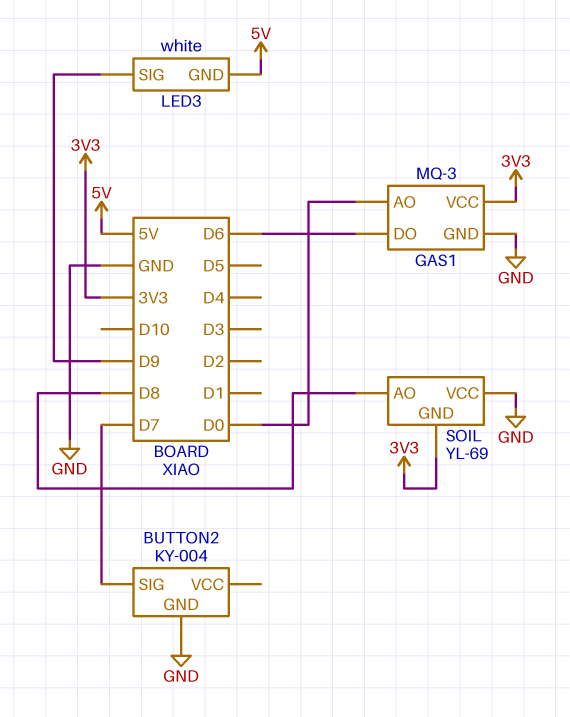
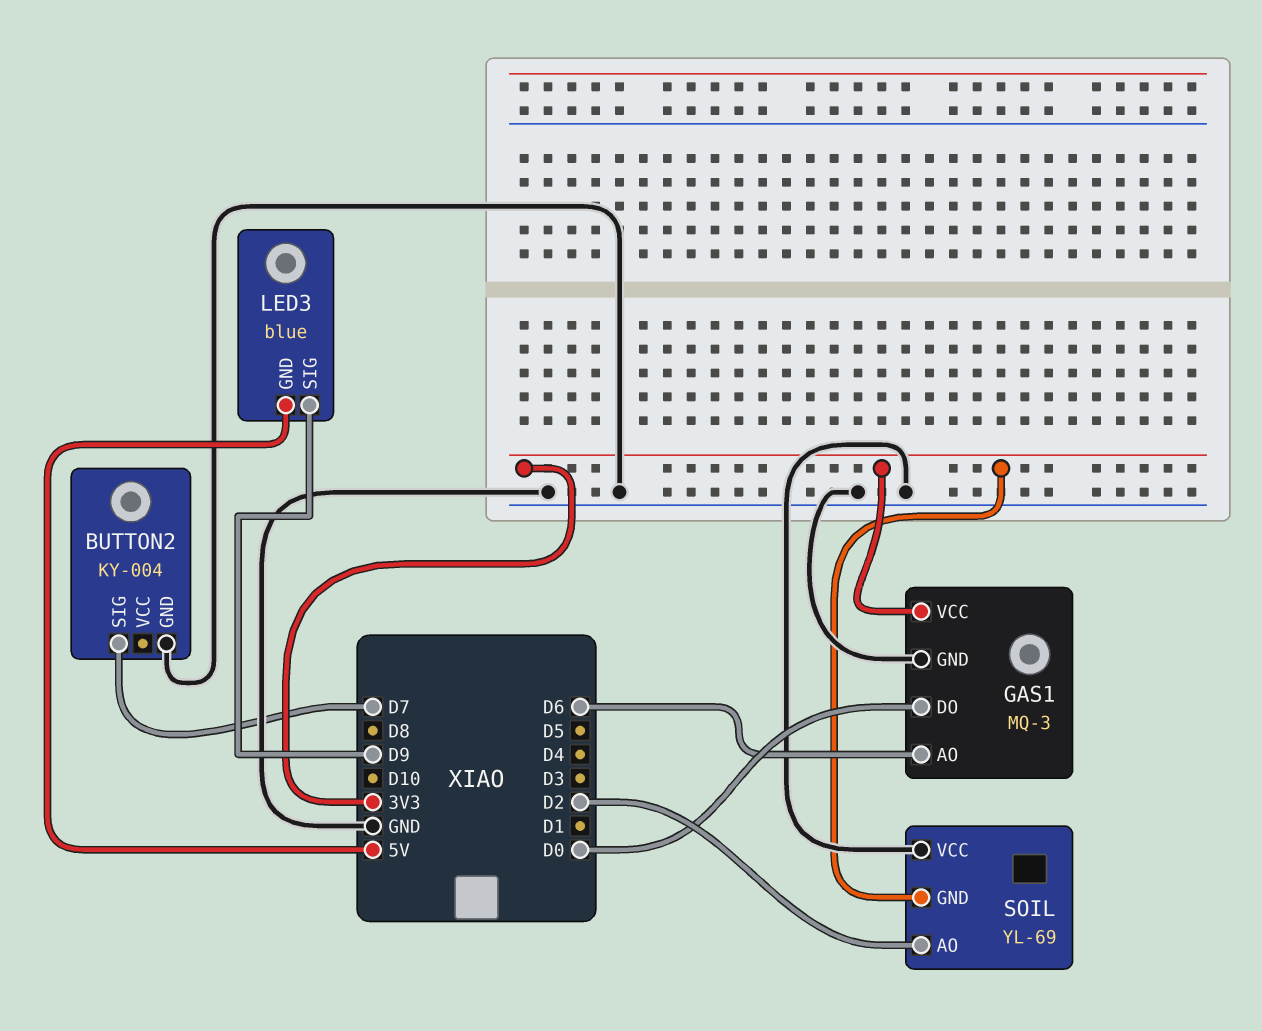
GAS1 pin AO: D0 -> D6
GAS1 pin DO: D6 -> D0
LED3: white -> blue
SOIL pin AO: D8 -> D2

